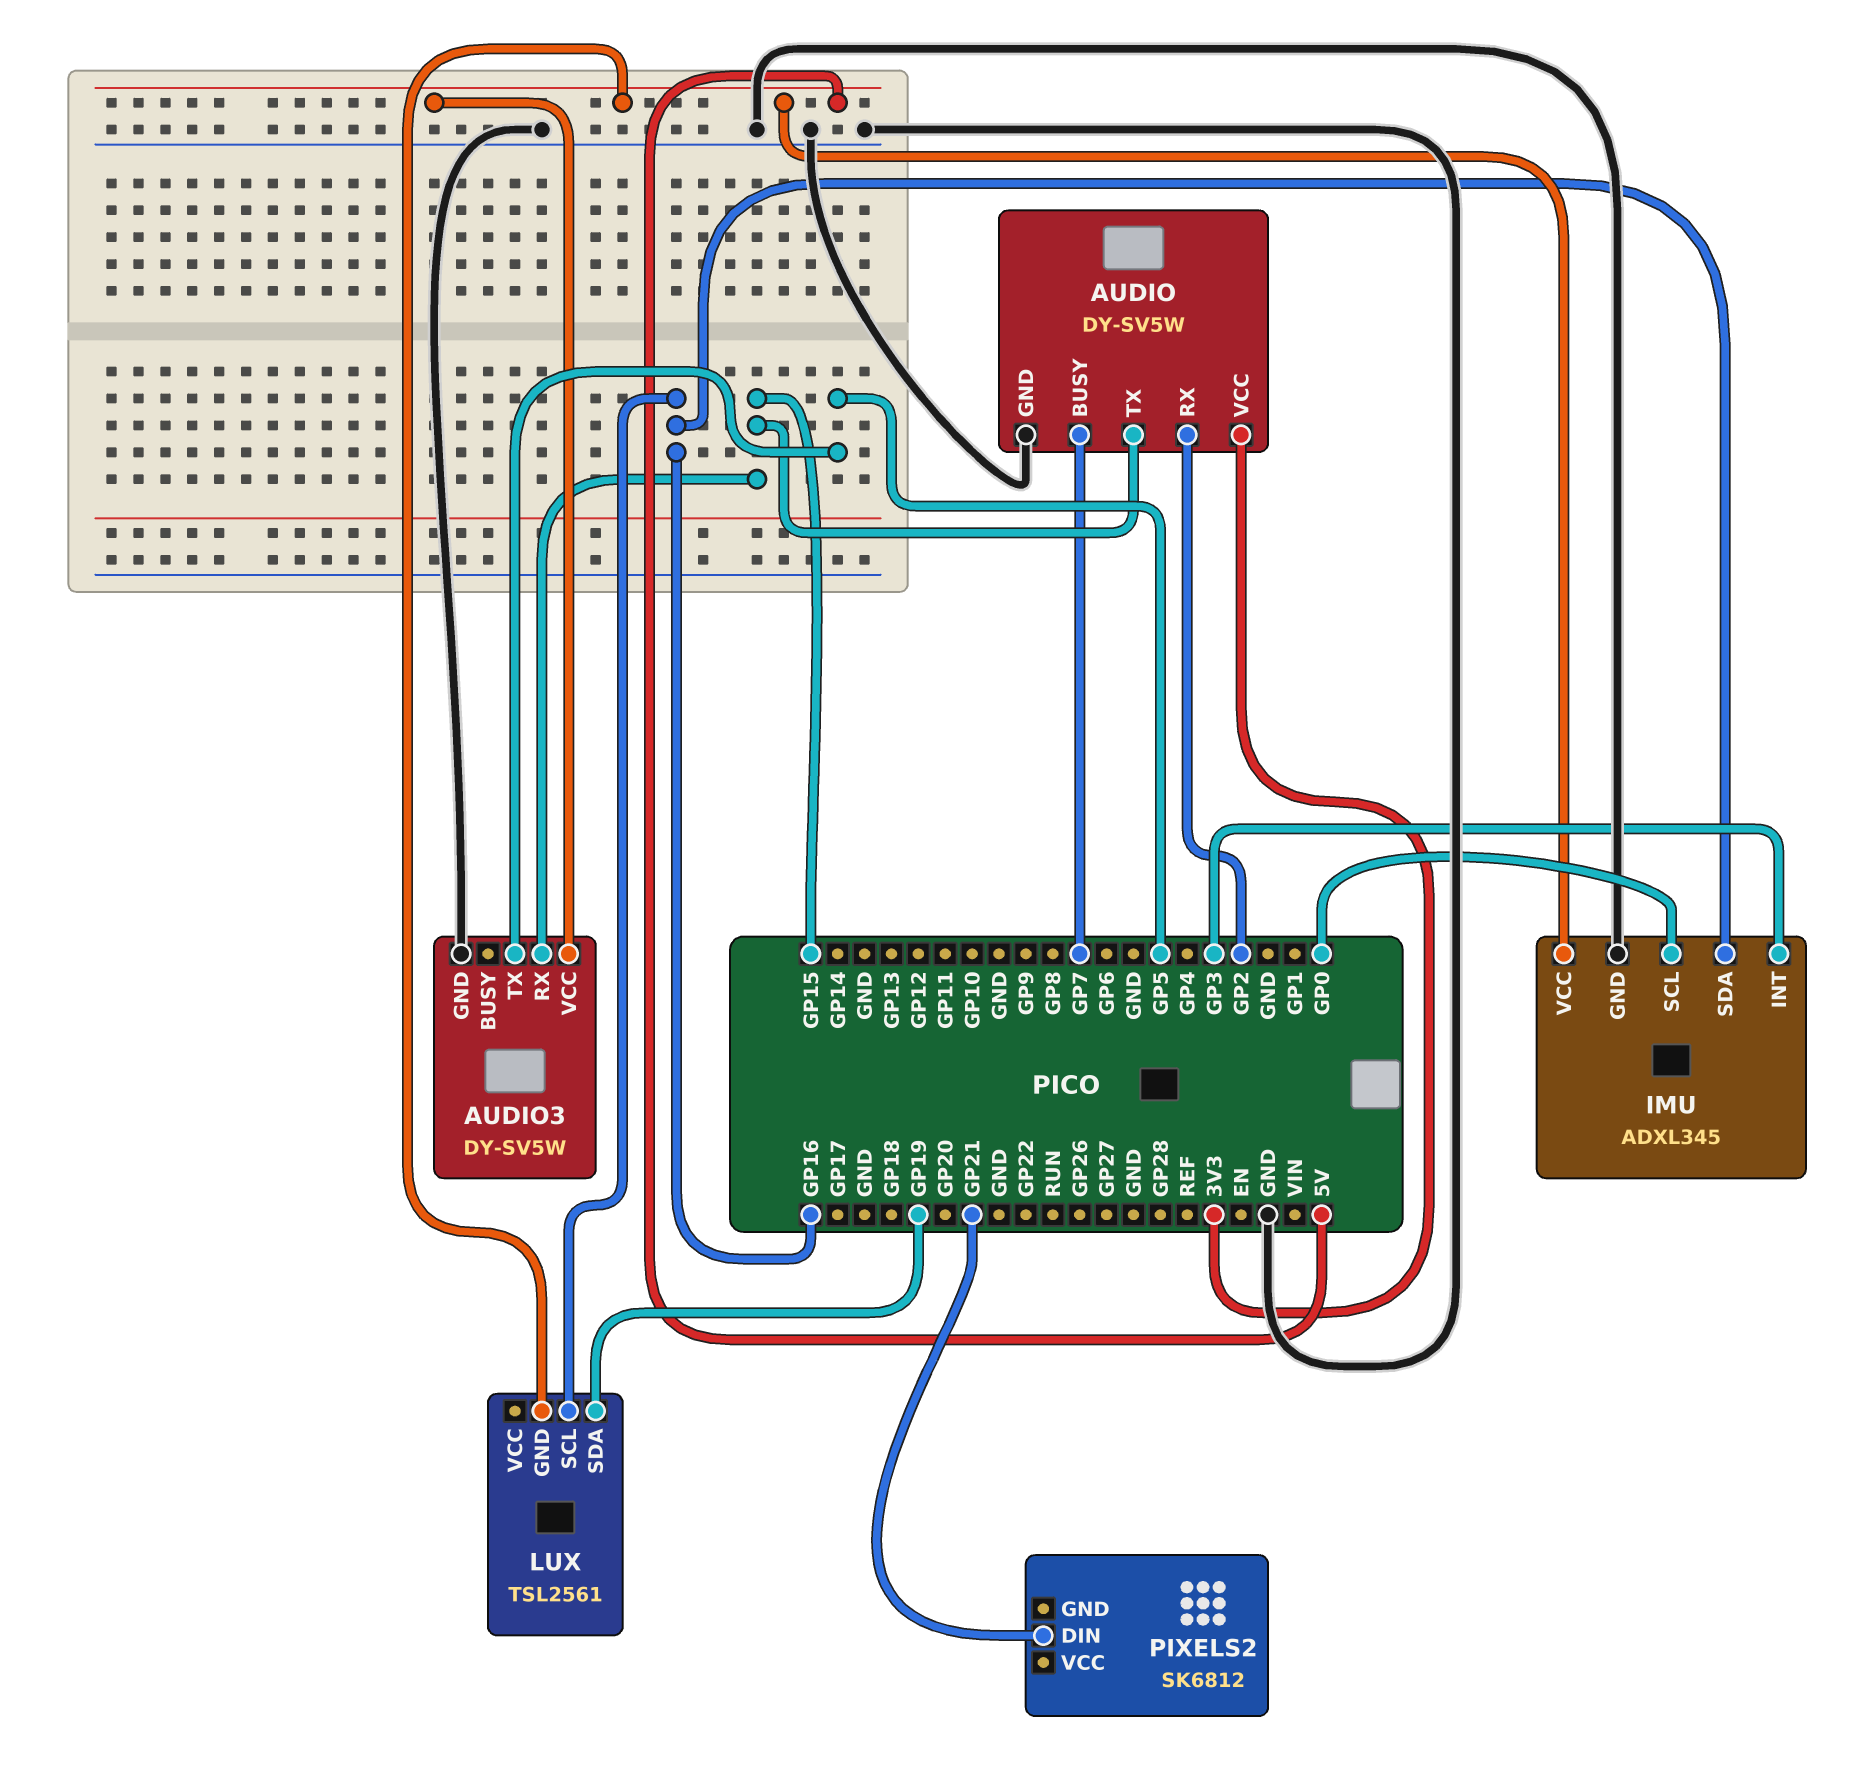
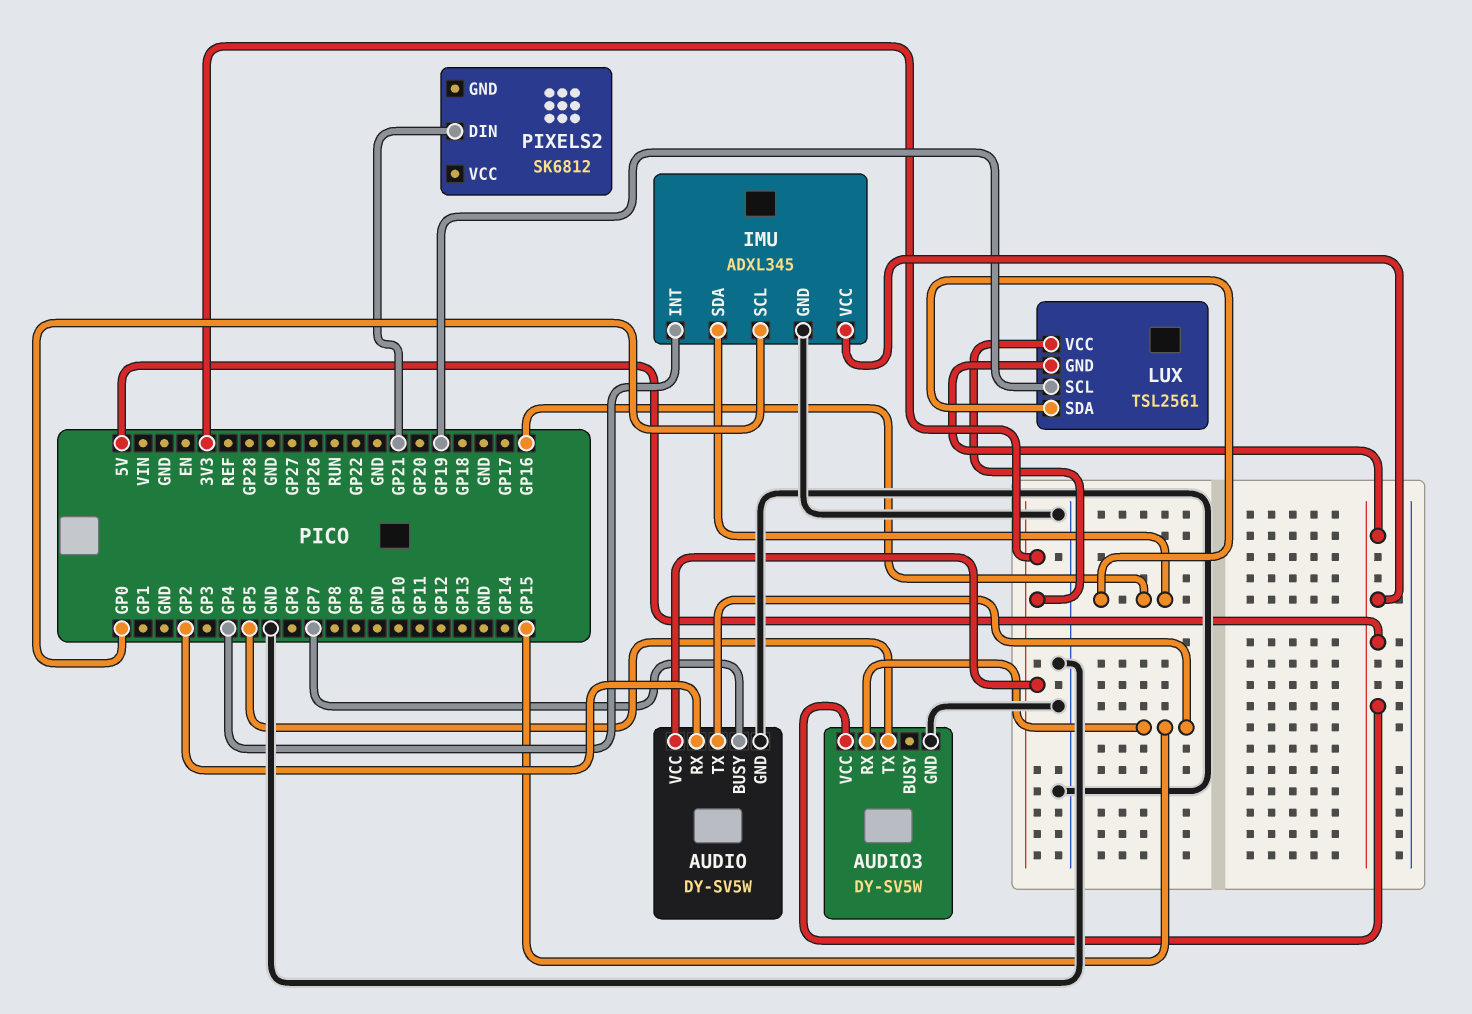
IMU pin INT: GP3 -> GP4
LUX pin SCL: GP16 -> GP19
LUX pin SDA: GP19 -> GP16
LUX pin VCC: none -> 3V3

